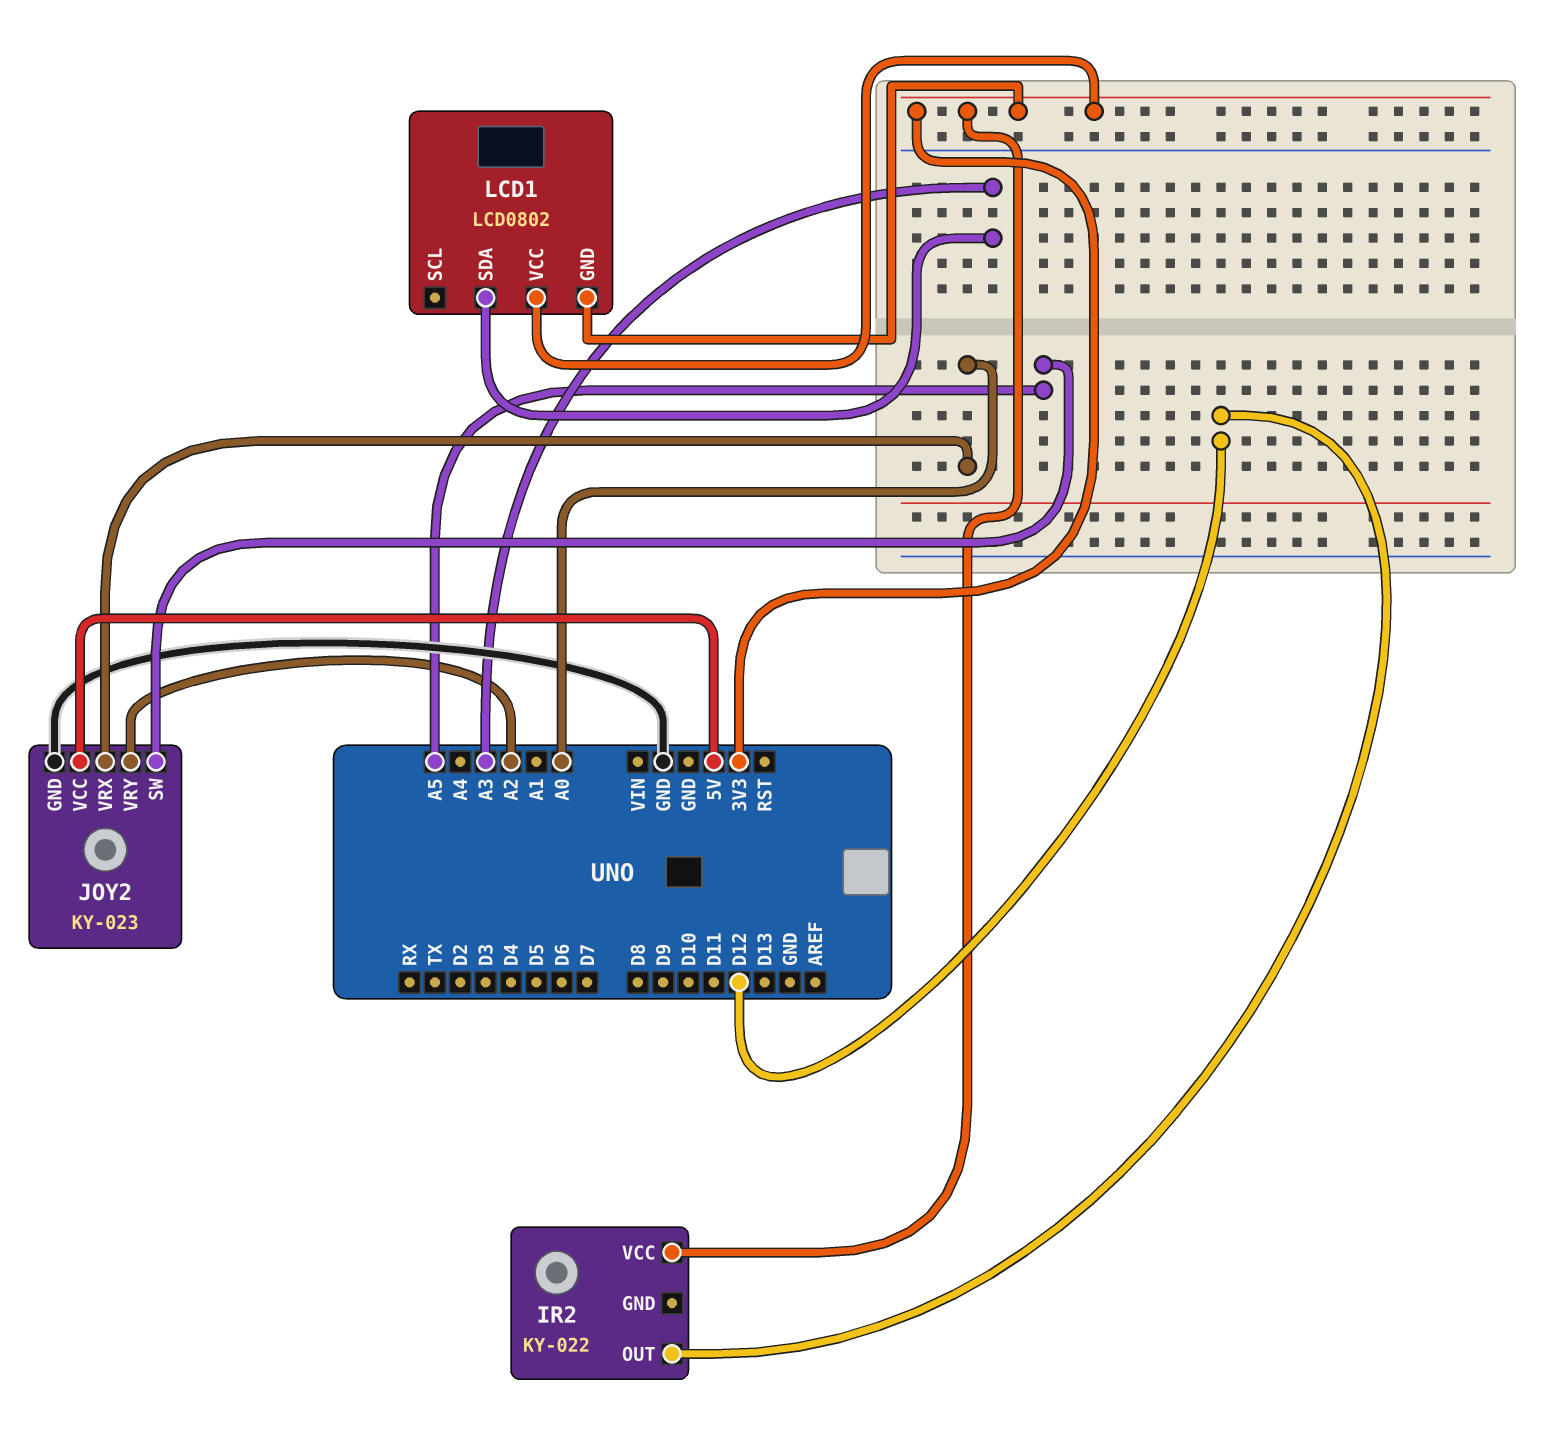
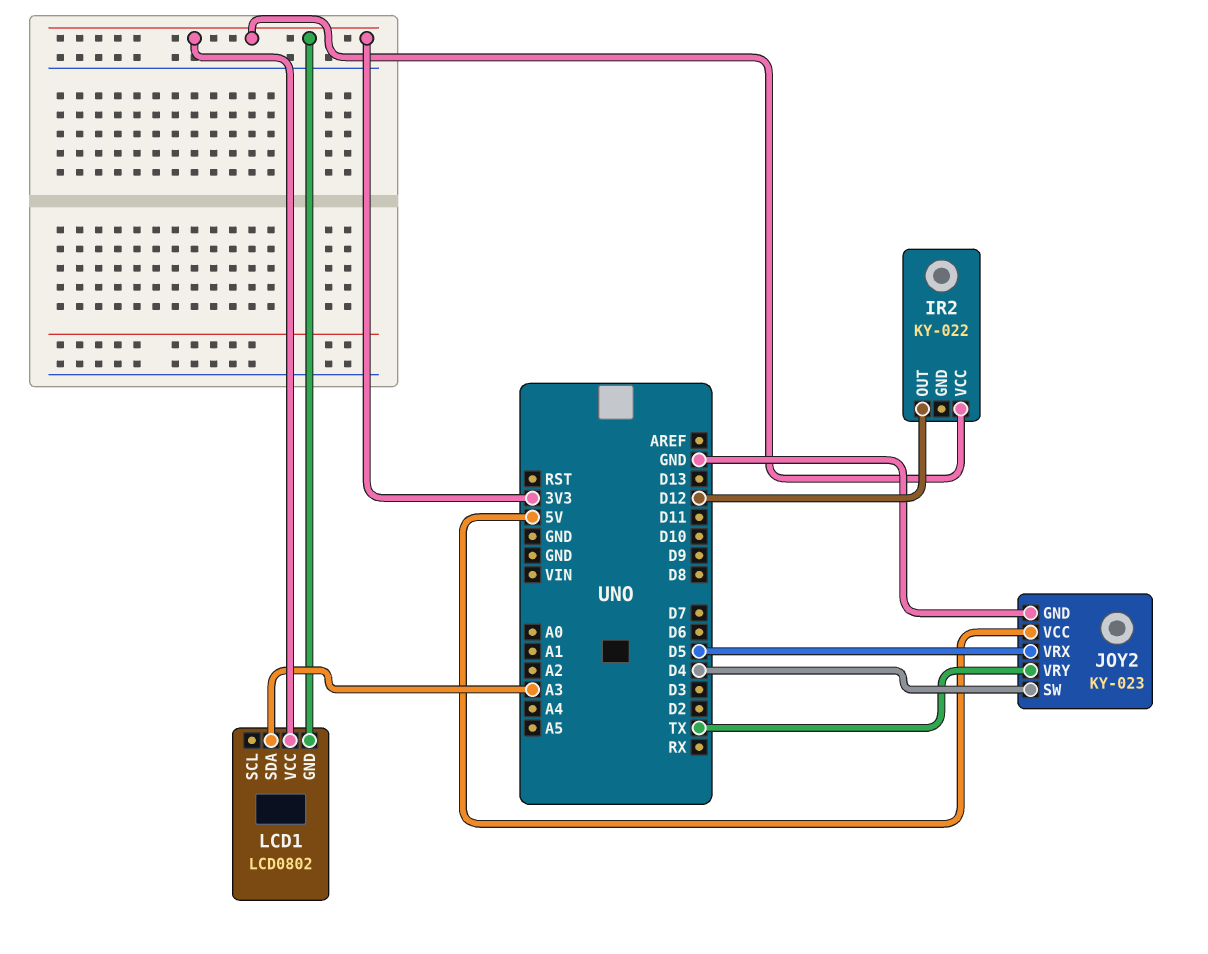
JOY2 pin SW: A5 -> D4
JOY2 pin VRX: A0 -> D5
JOY2 pin VRY: A2 -> TX

